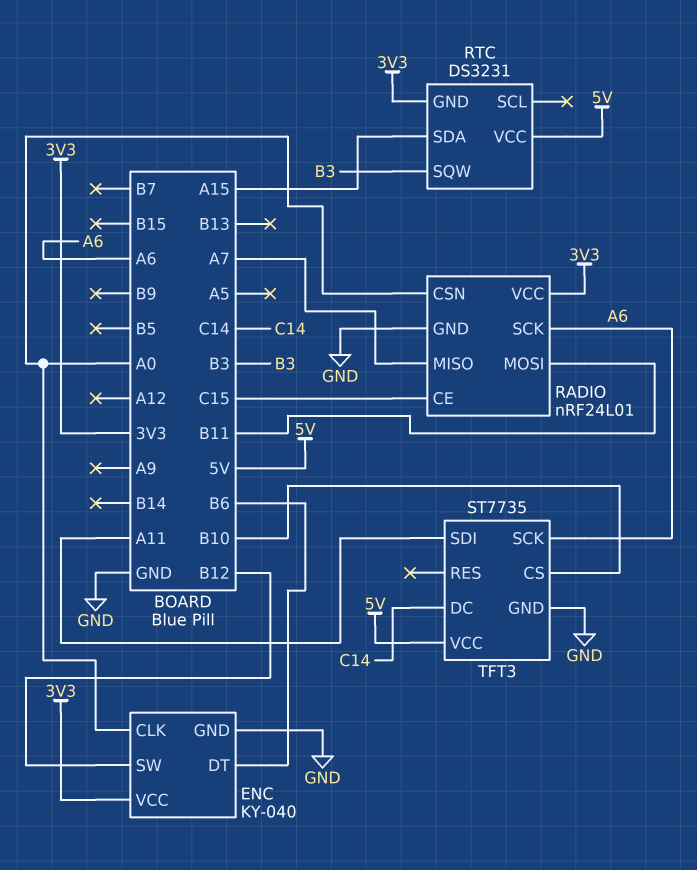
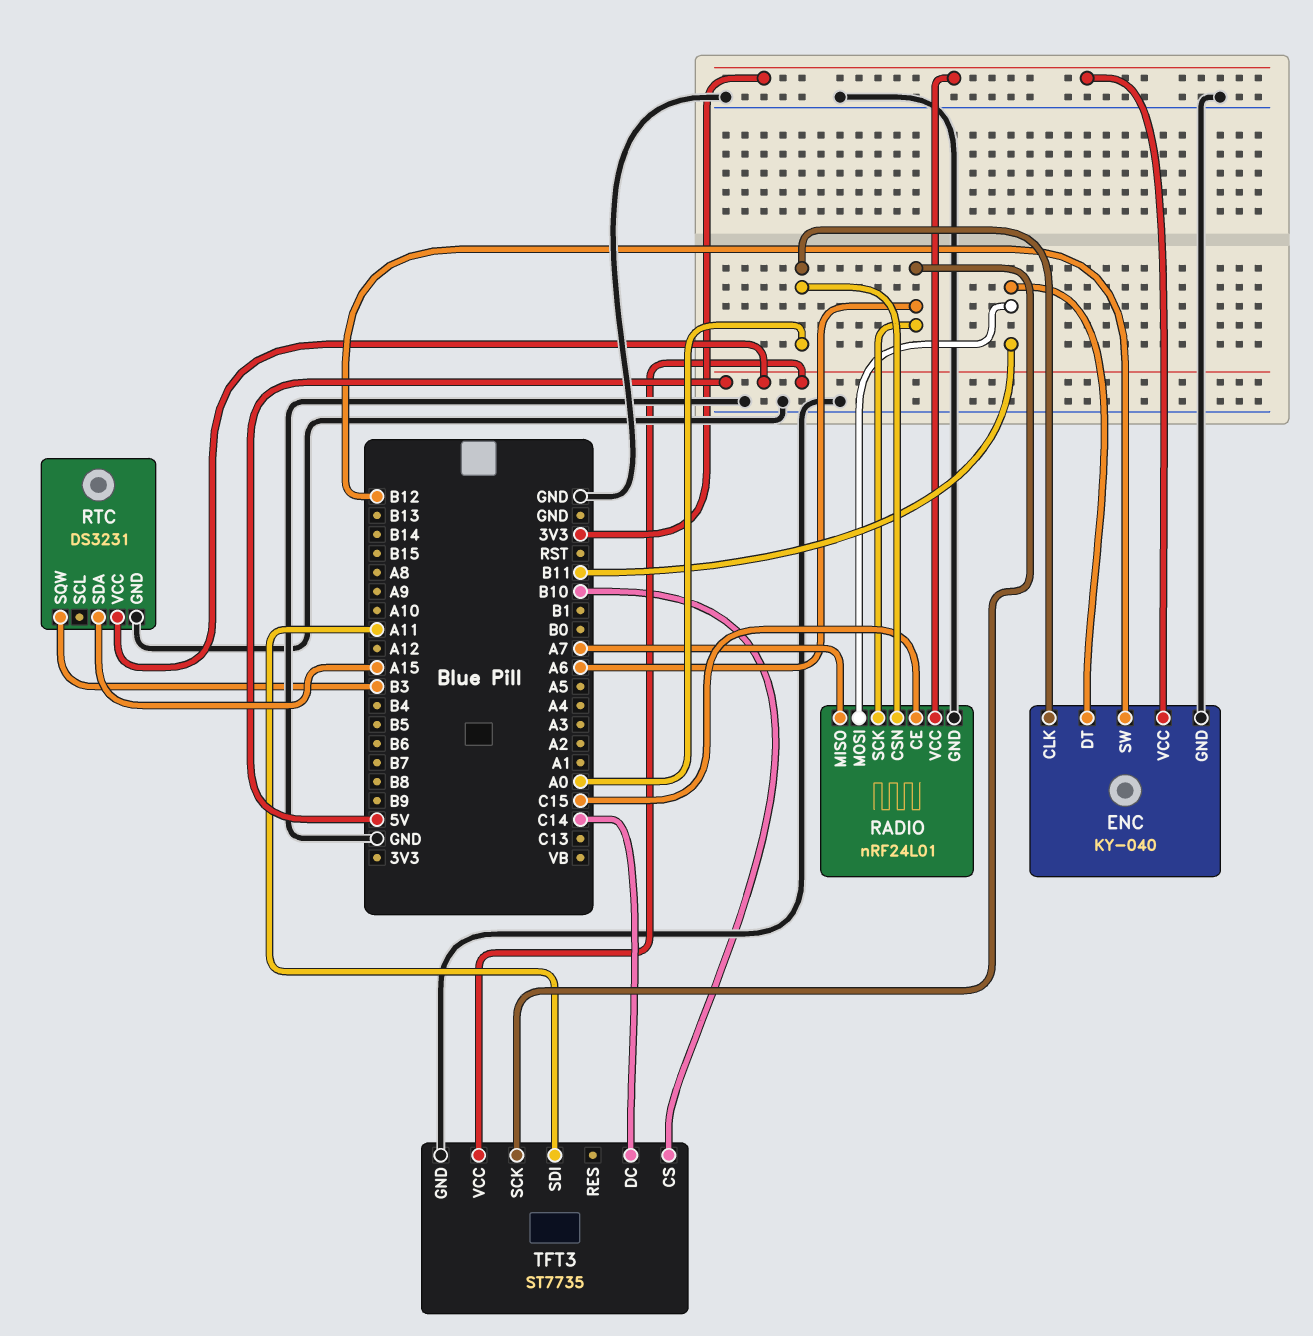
ENC pin DT: B6 -> B11
RTC pin GND: 3V3 -> GND

